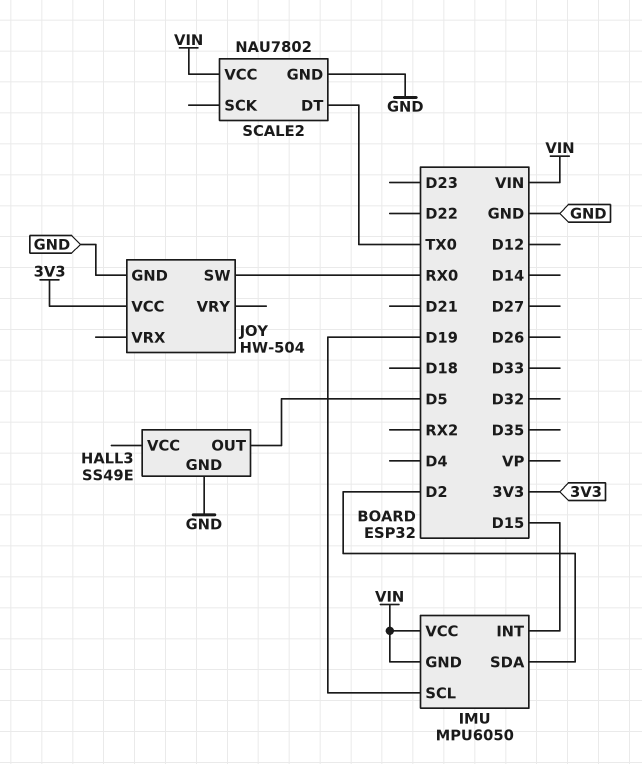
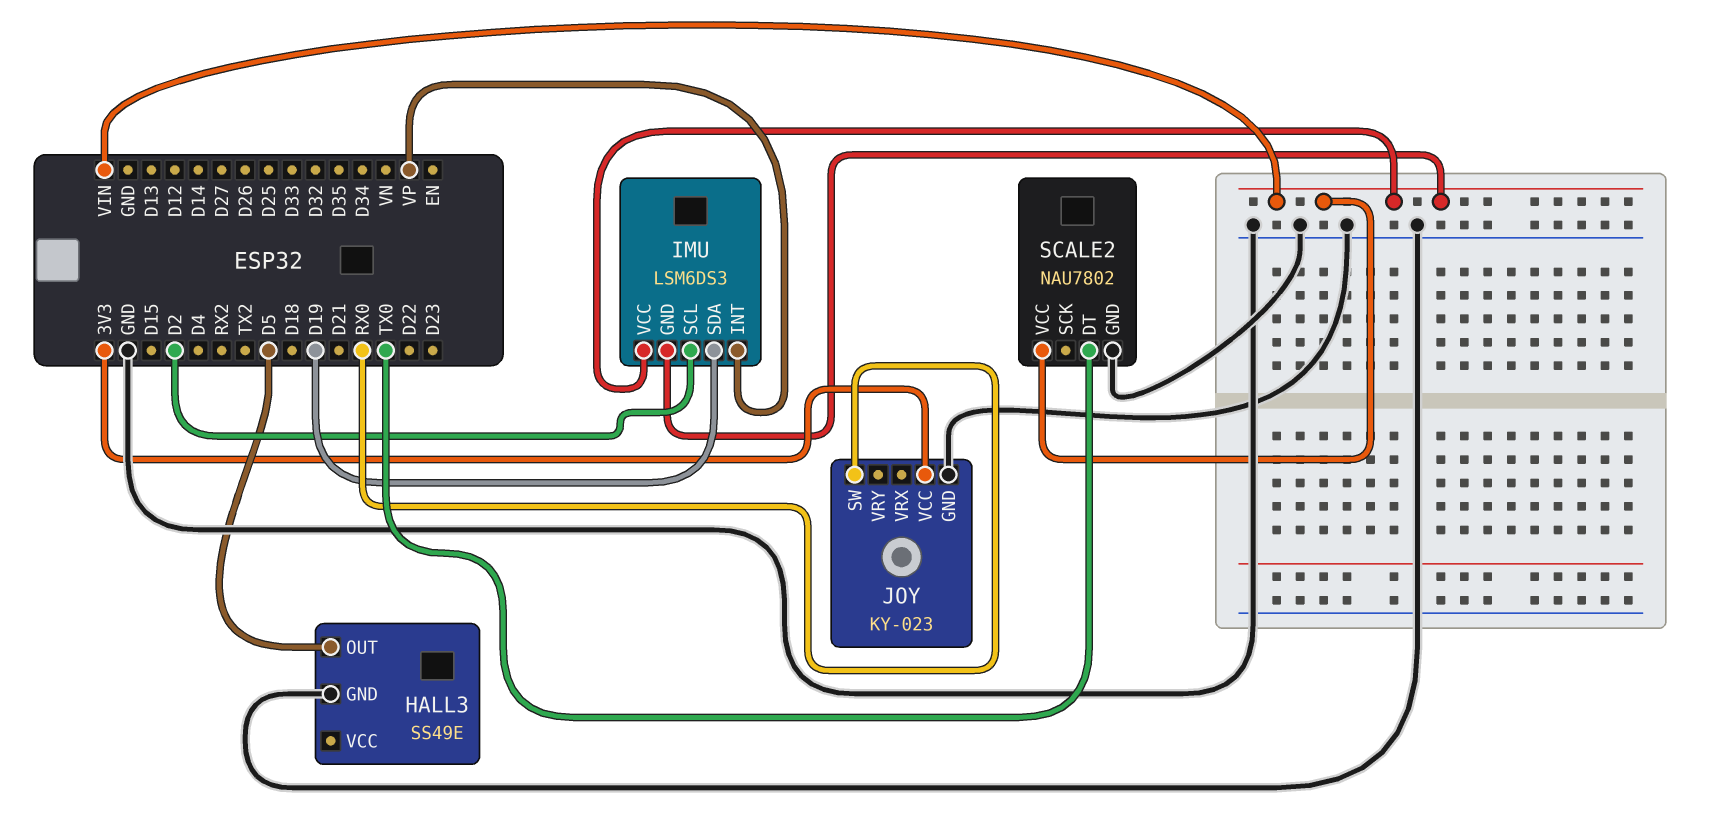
IMU: MPU6050 -> LSM6DS3
IMU pin INT: D15 -> VP
IMU pin SCL: D19 -> D2
IMU pin SDA: D2 -> D19
JOY: HW-504 -> KY-023

